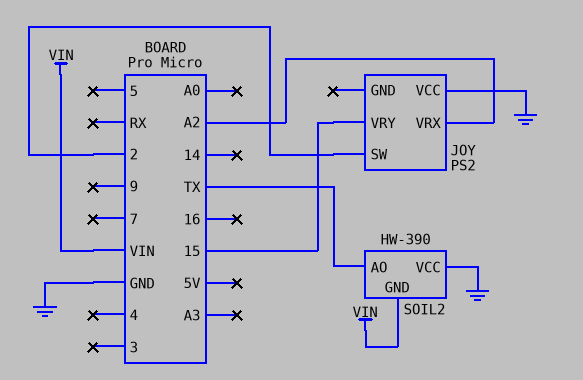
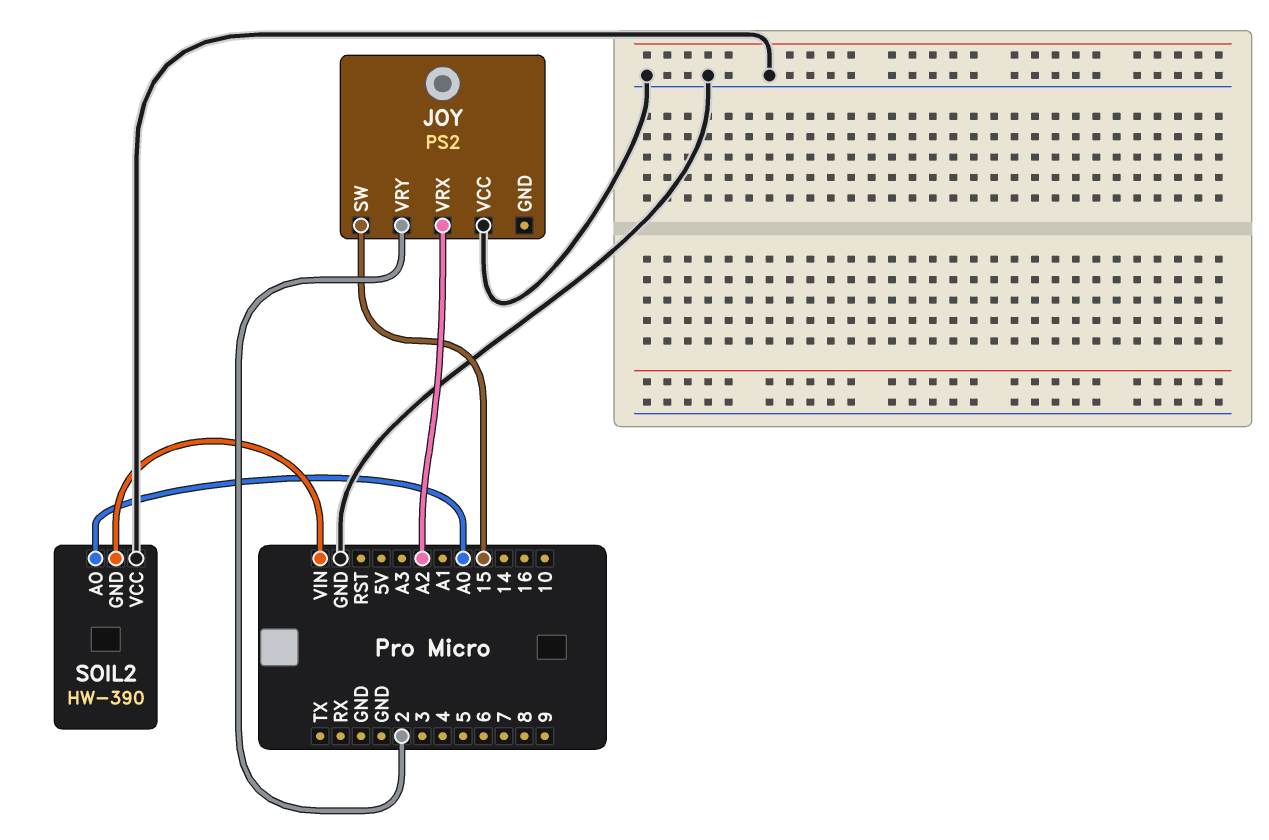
JOY pin SW: 2 -> 15
JOY pin VRY: 15 -> 2
SOIL2 pin AO: TX -> A0

